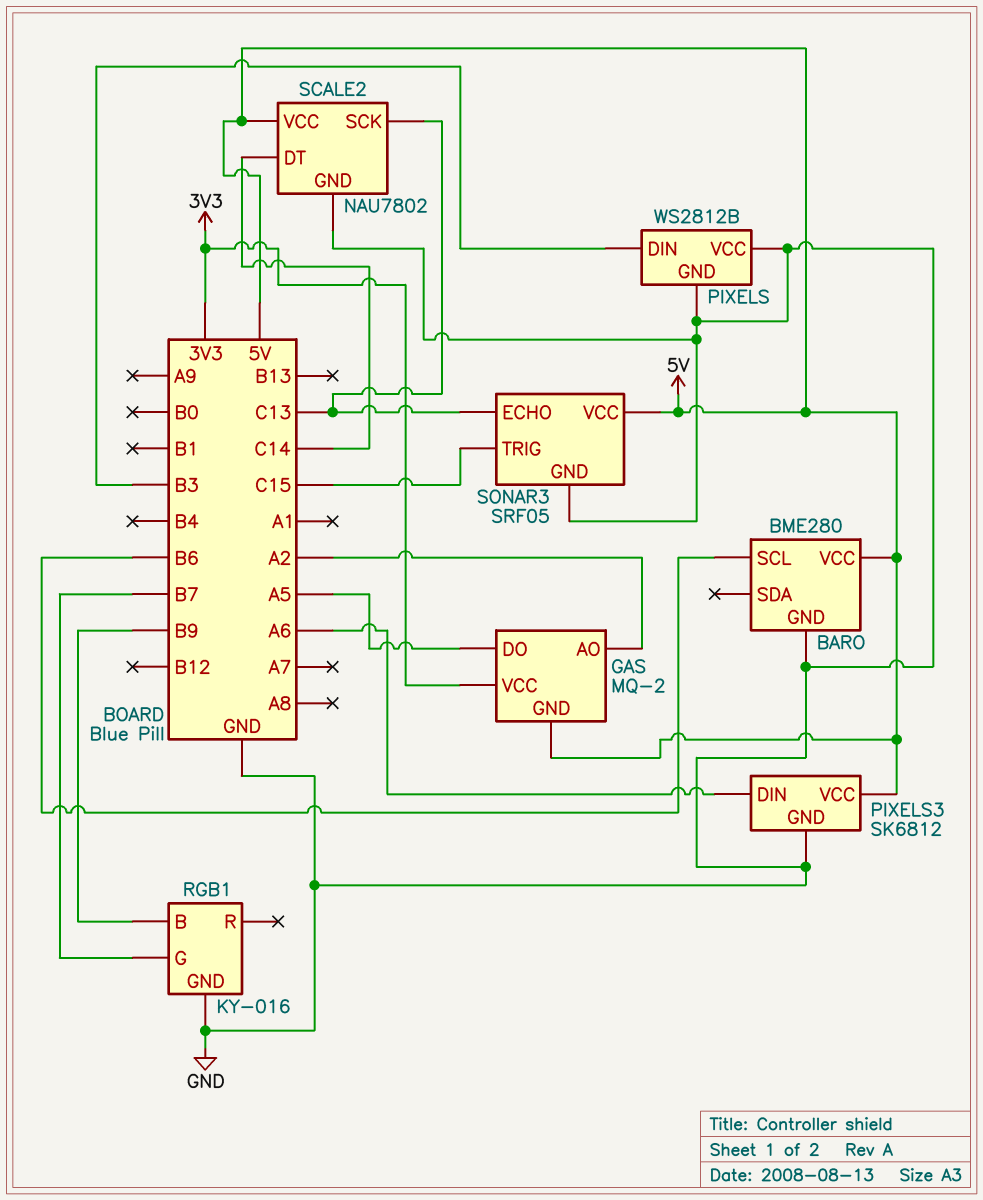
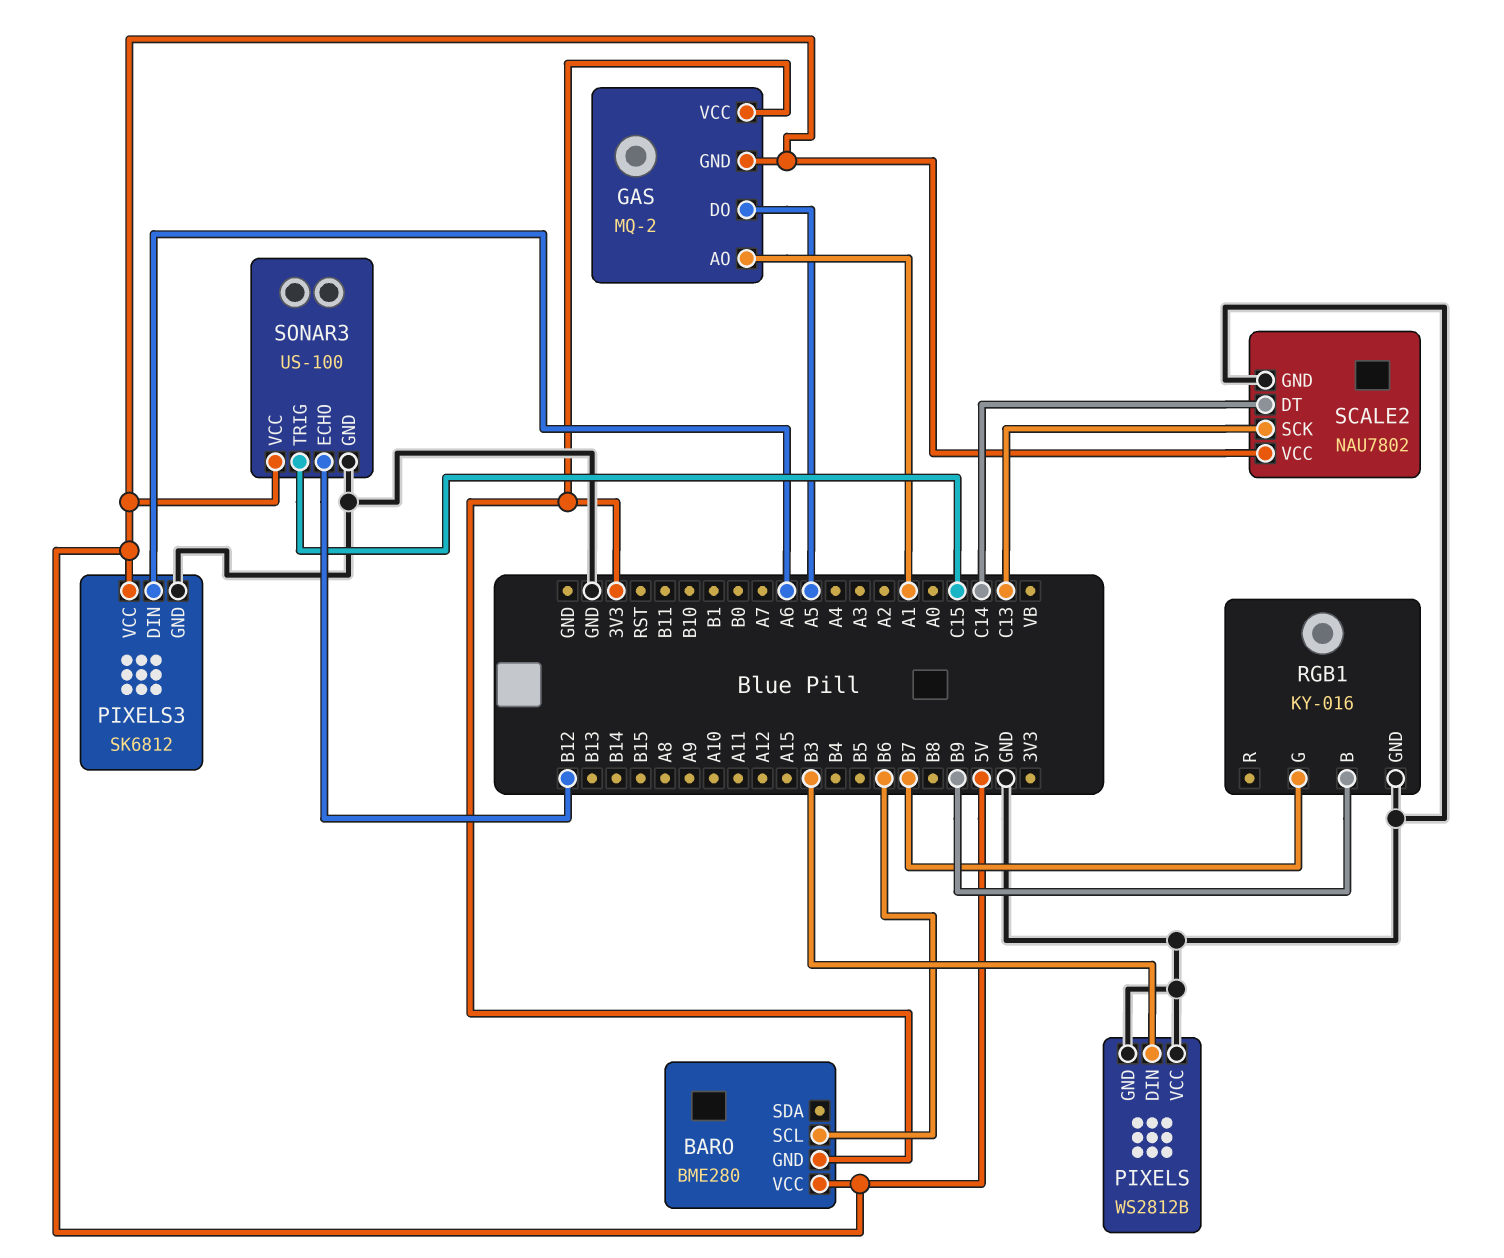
BARO pin GND: GND -> 3V3
GAS pin AO: A2 -> A1
SONAR3: SRF05 -> US-100
SONAR3 pin ECHO: C13 -> B12

